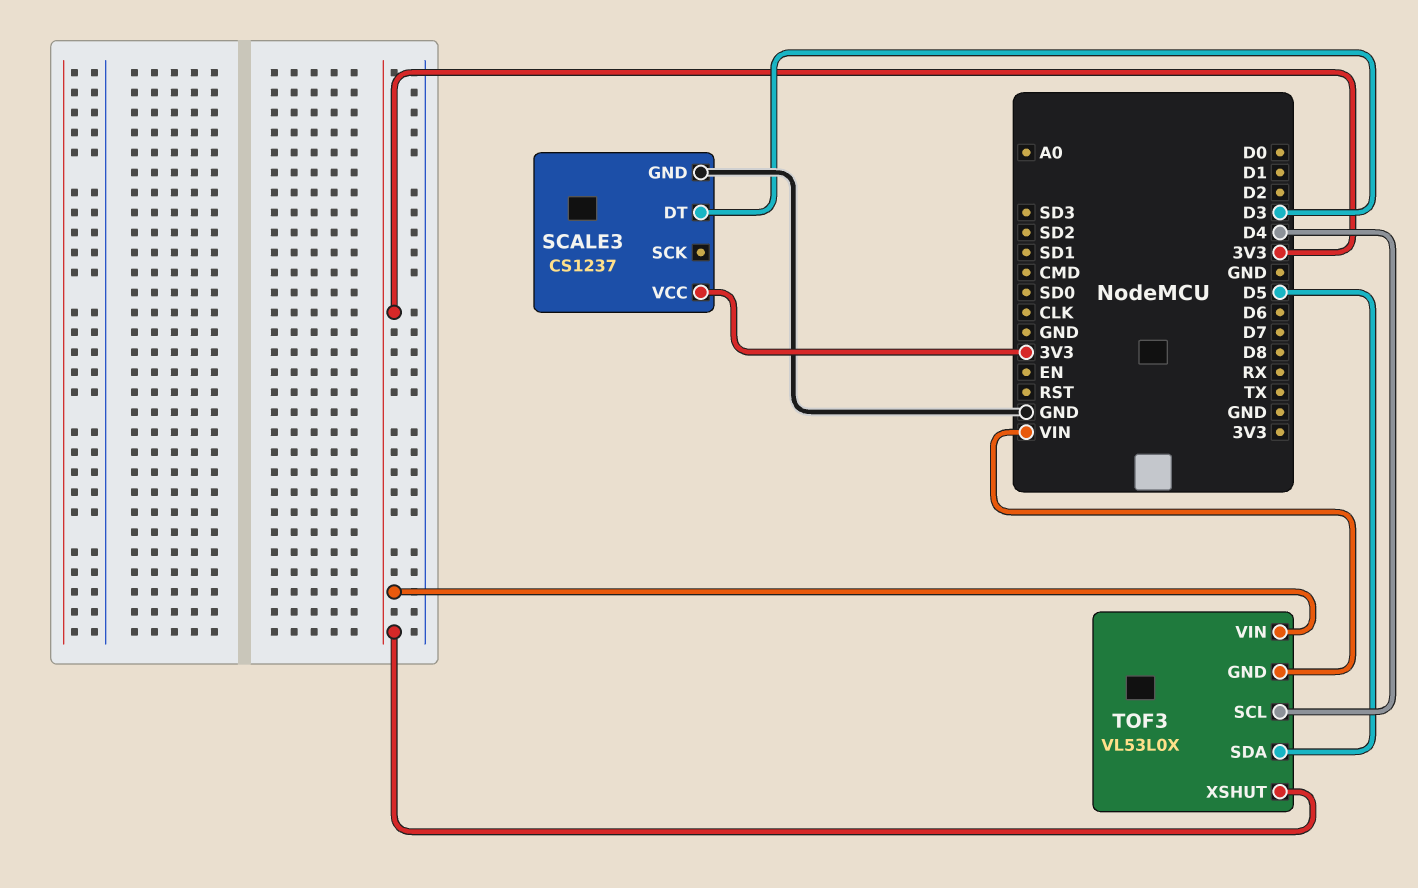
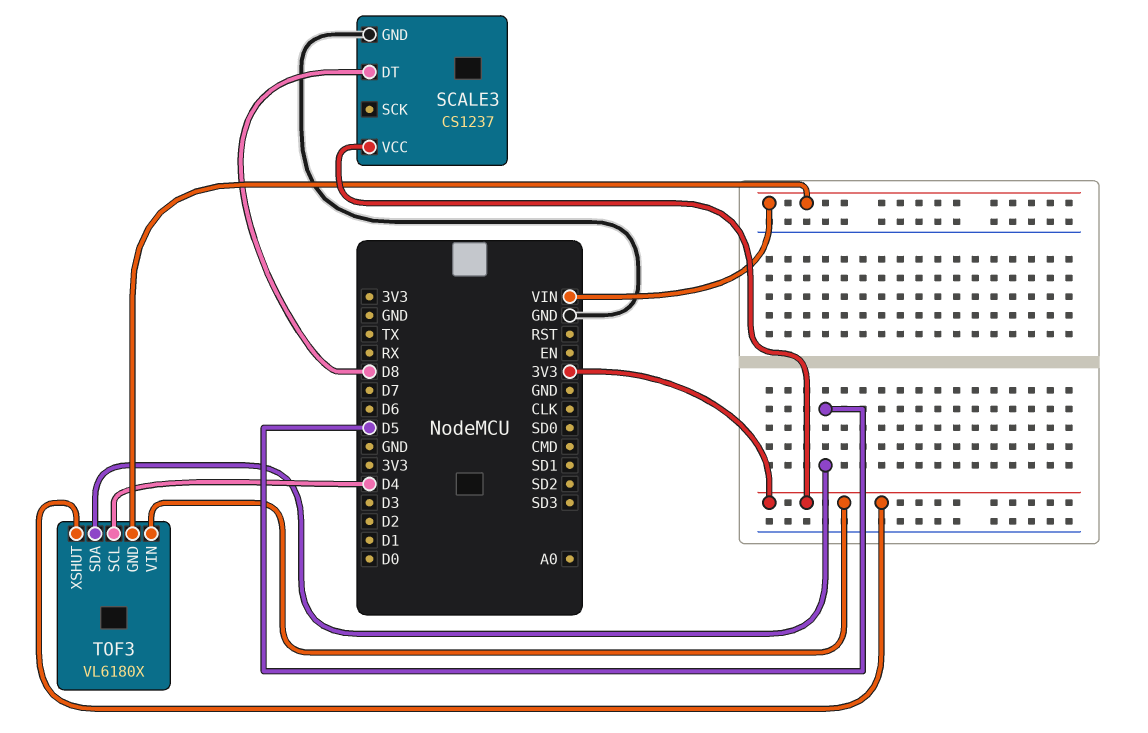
SCALE3 pin DT: D3 -> D8
TOF3: VL53L0X -> VL6180X

